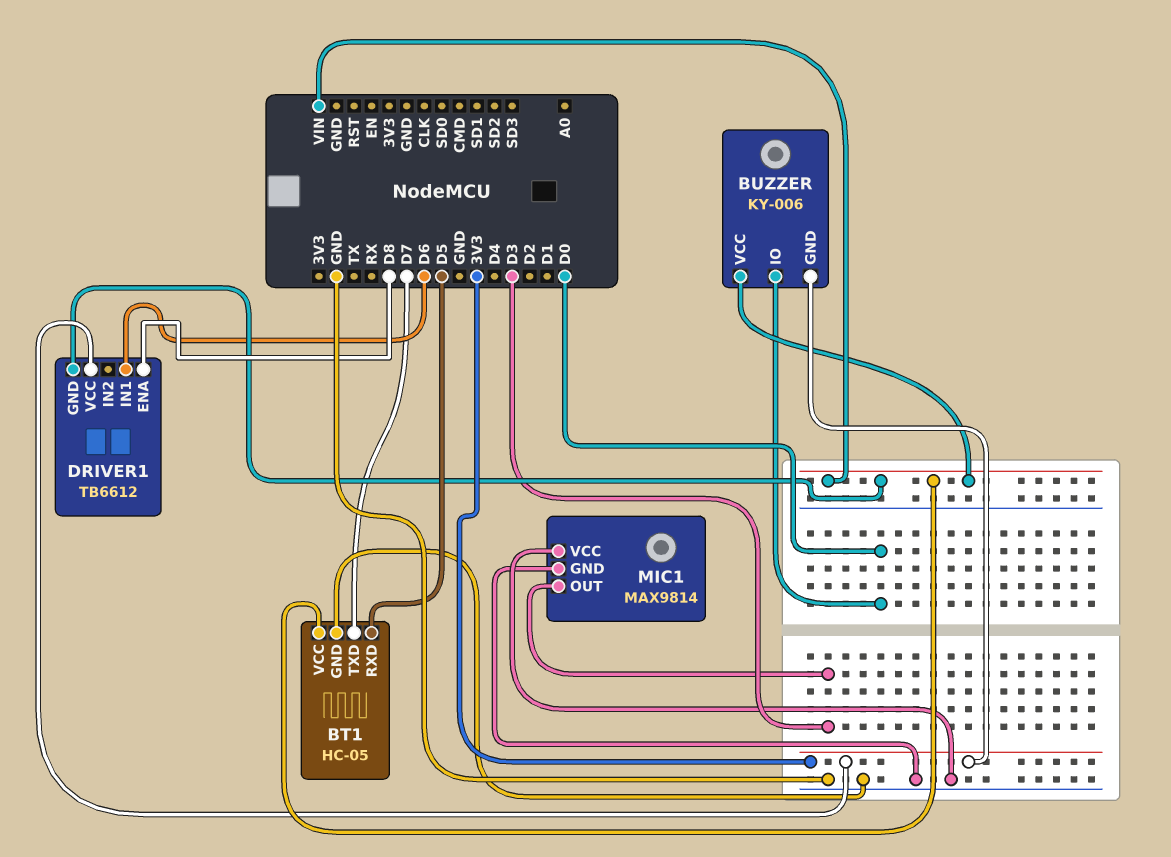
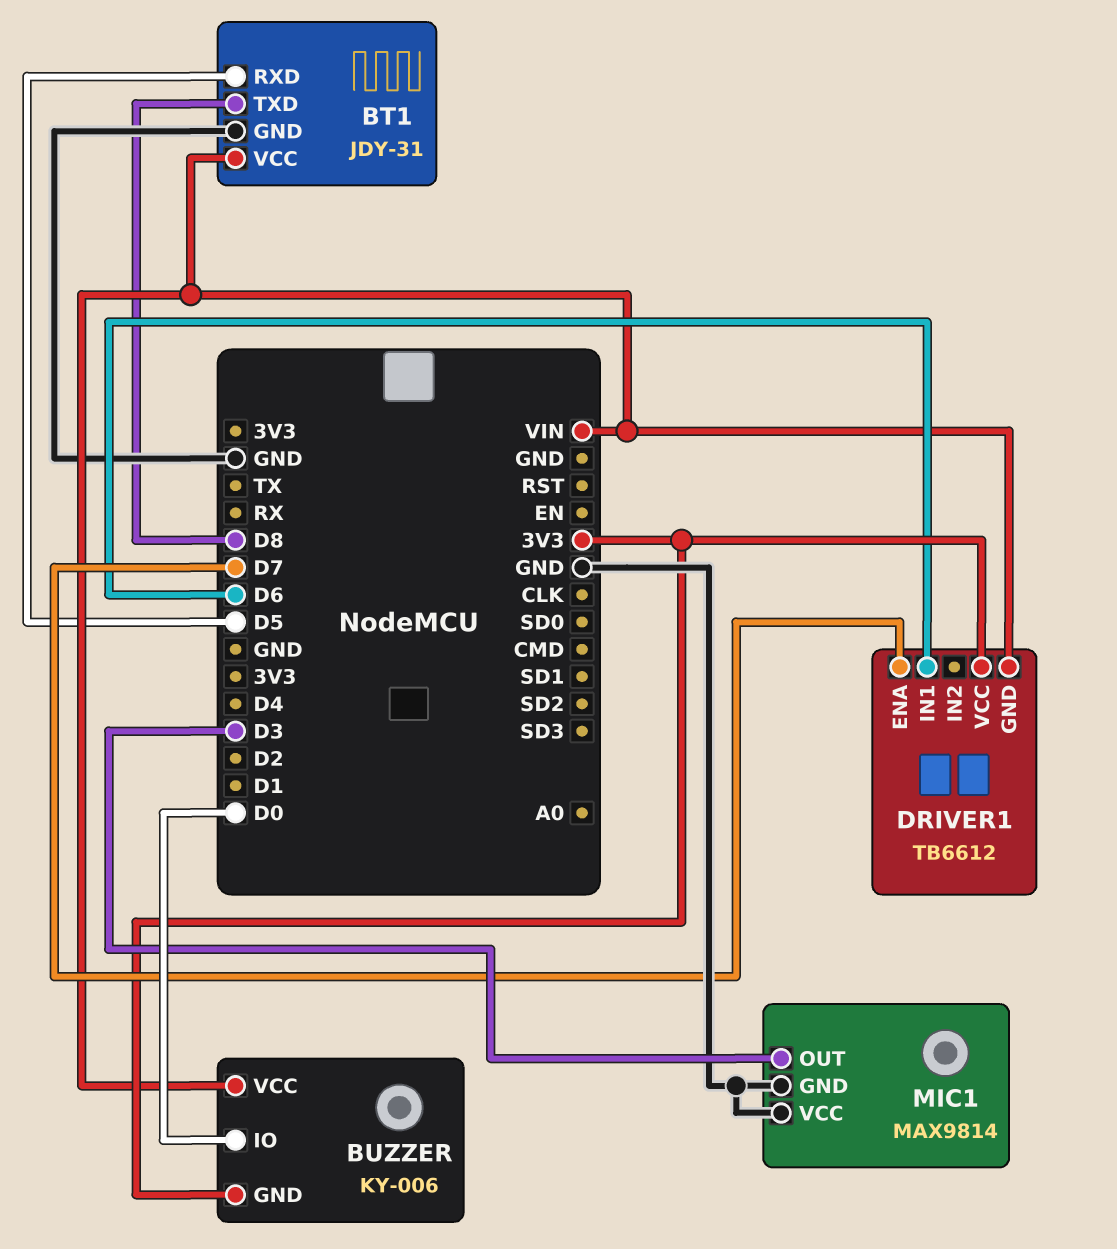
BT1: HC-05 -> JDY-31
BT1 pin TXD: D7 -> D8
DRIVER1 pin ENA: D8 -> D7

